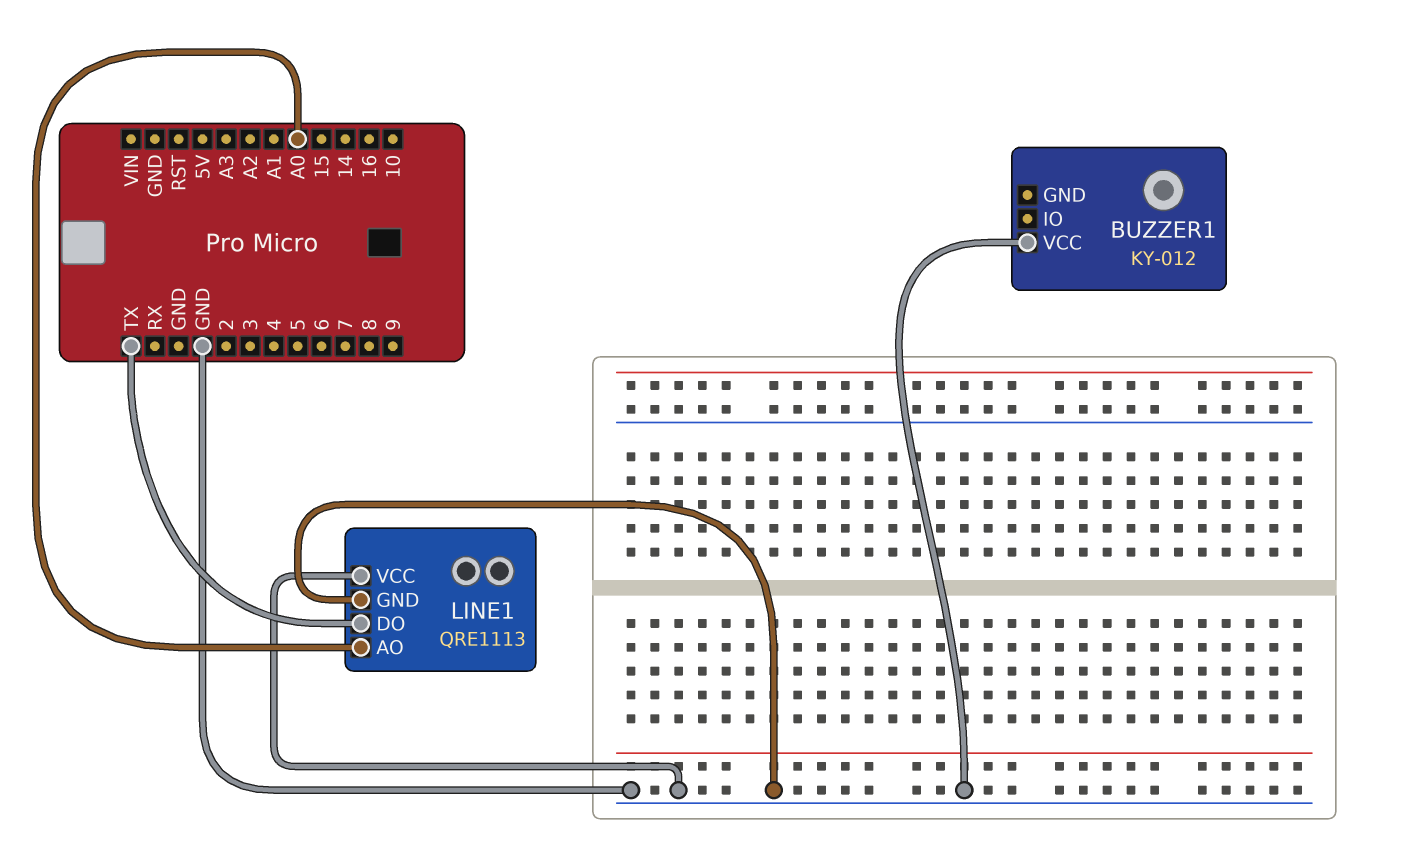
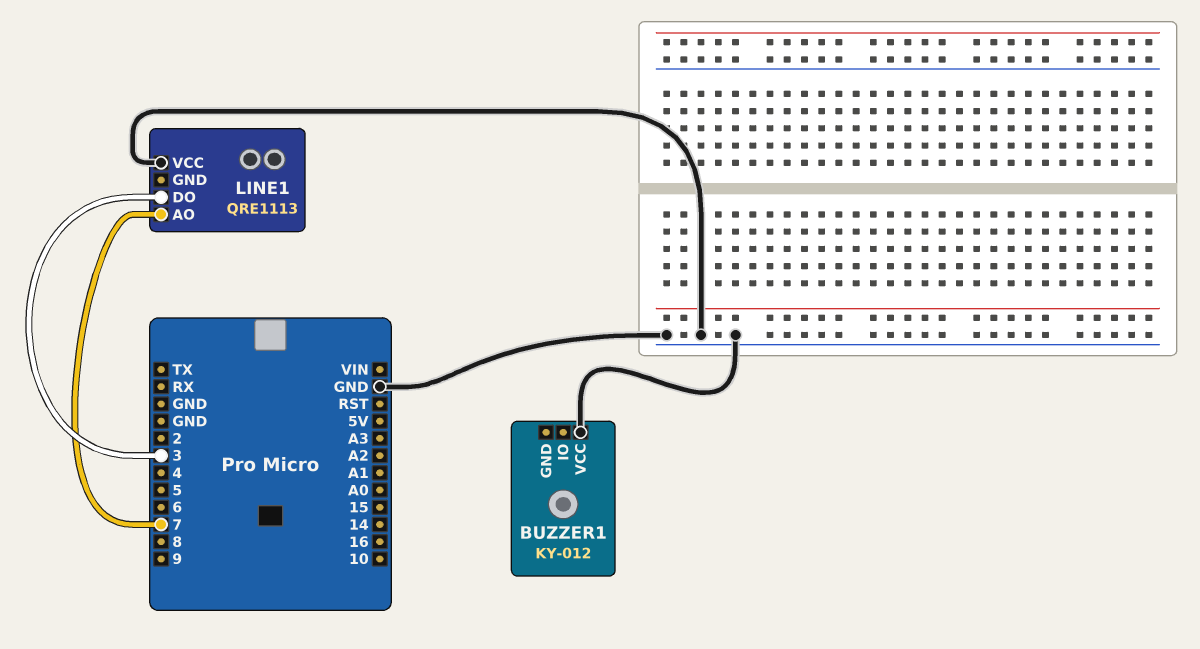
LINE1 pin AO: A0 -> 7
LINE1 pin DO: TX -> 3
LINE1 pin GND: GND -> none

